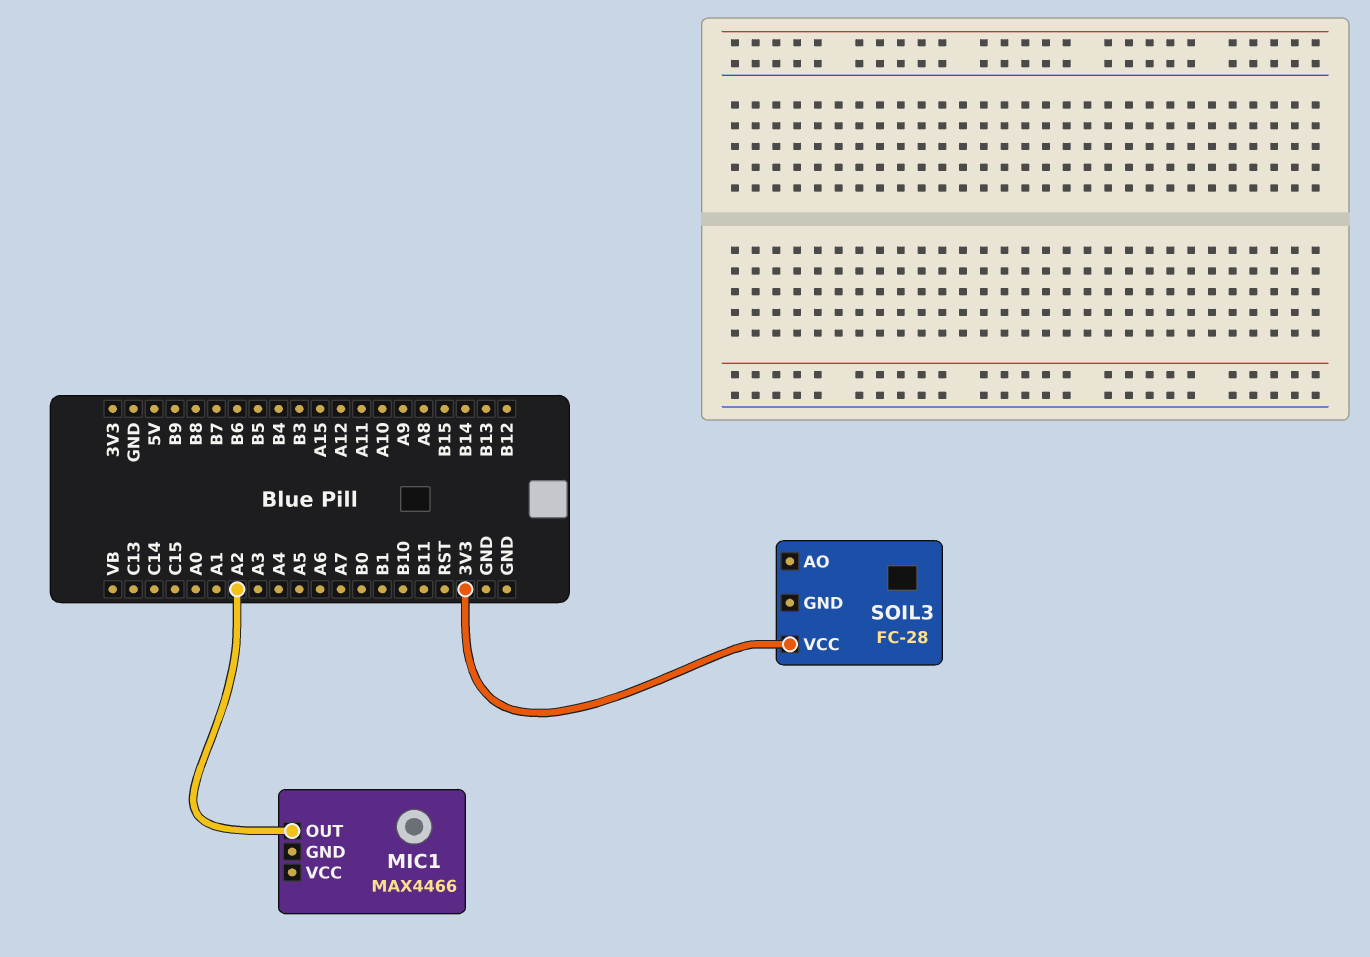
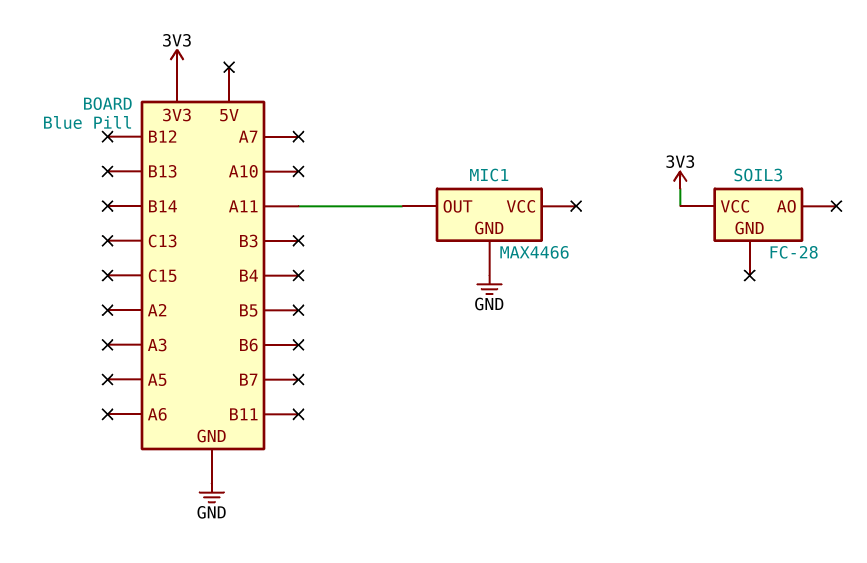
MIC1 pin GND: none -> GND
MIC1 pin OUT: A2 -> A11

